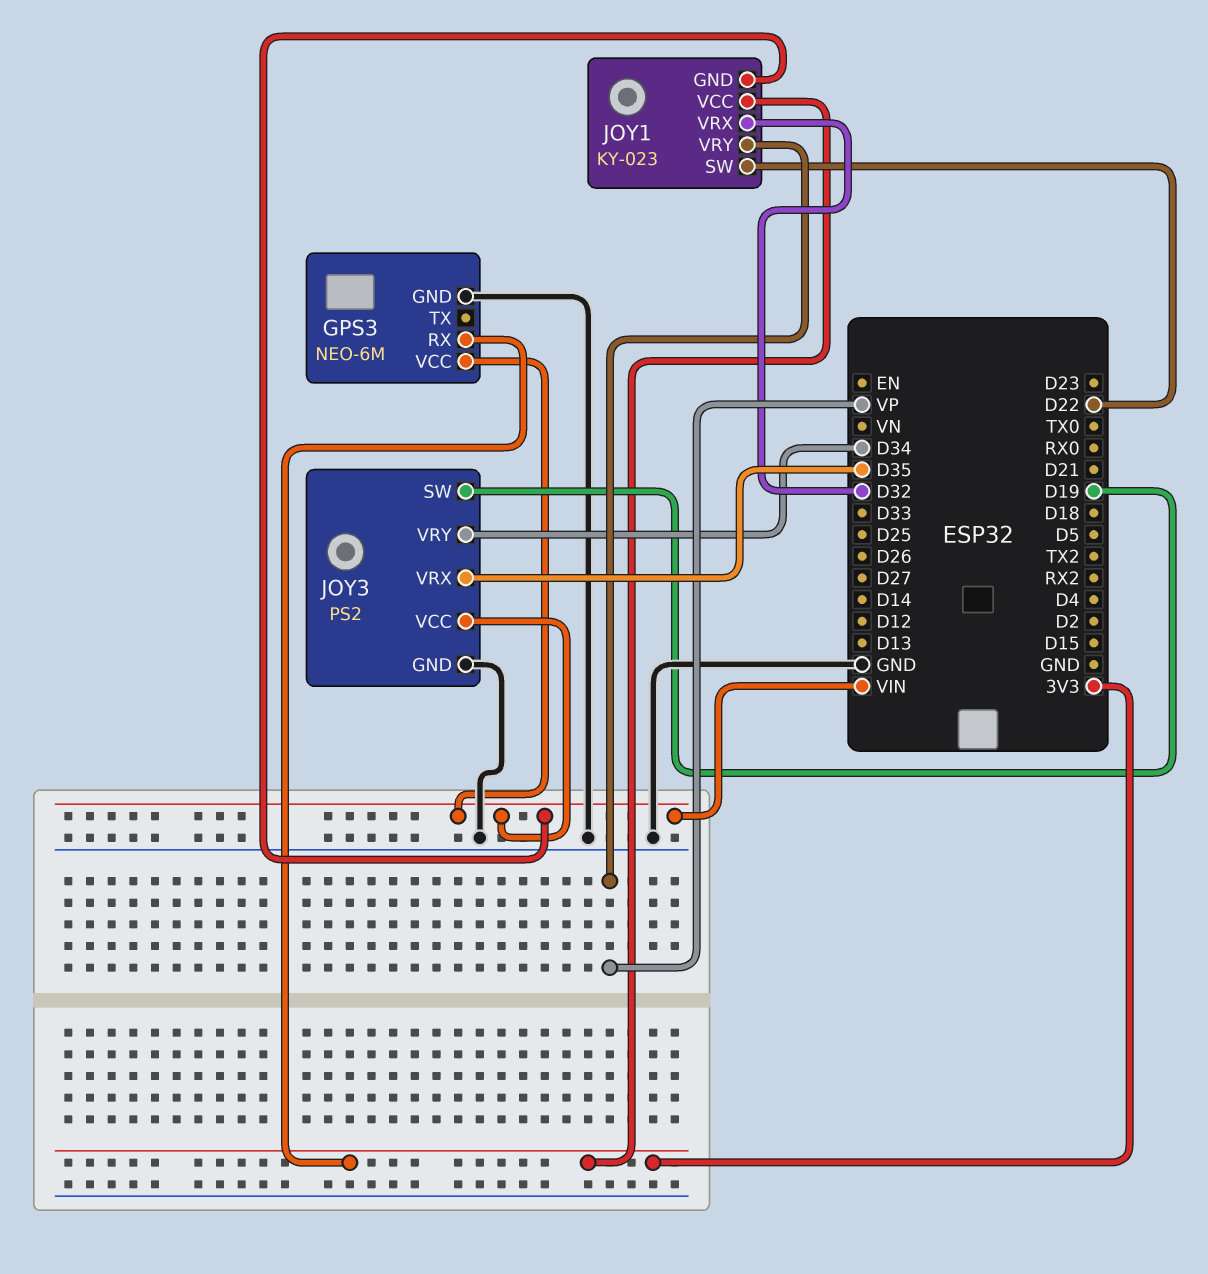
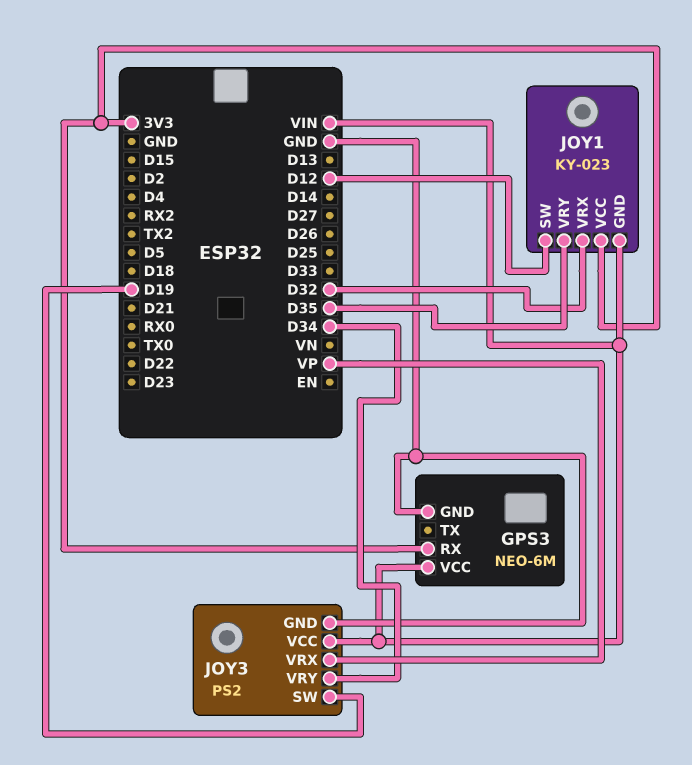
JOY1 pin SW: D22 -> D12
JOY1 pin VRY: VP -> D35
JOY3 pin VRX: D35 -> VP

